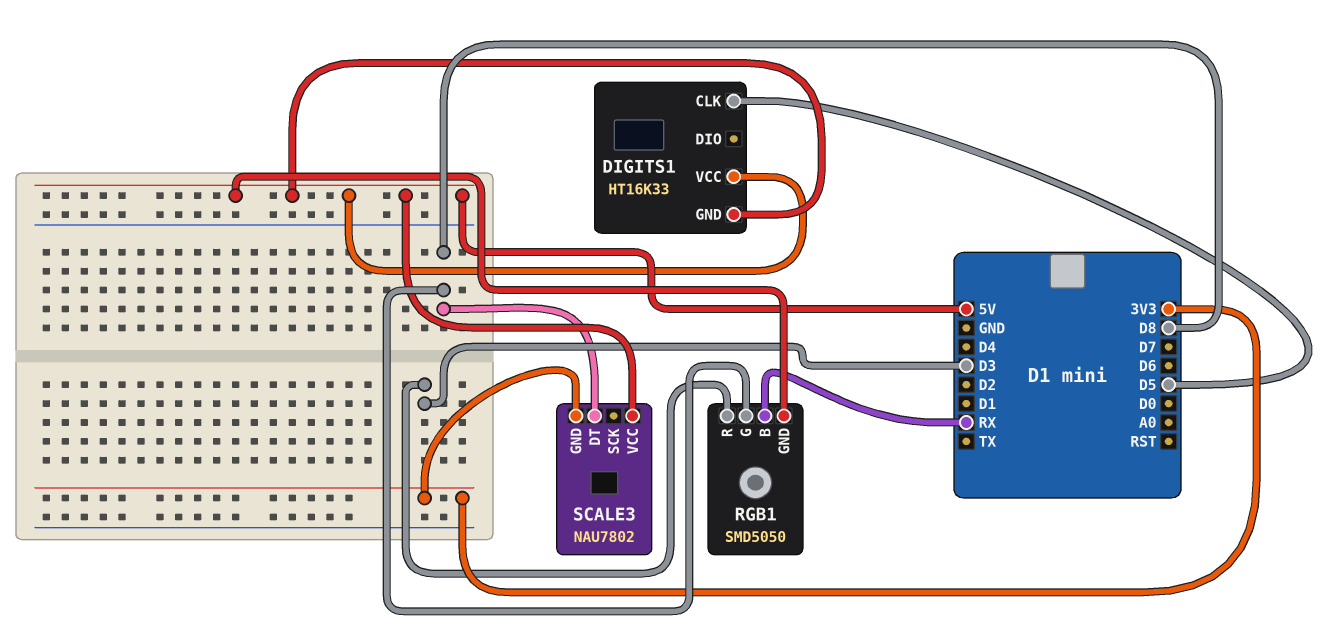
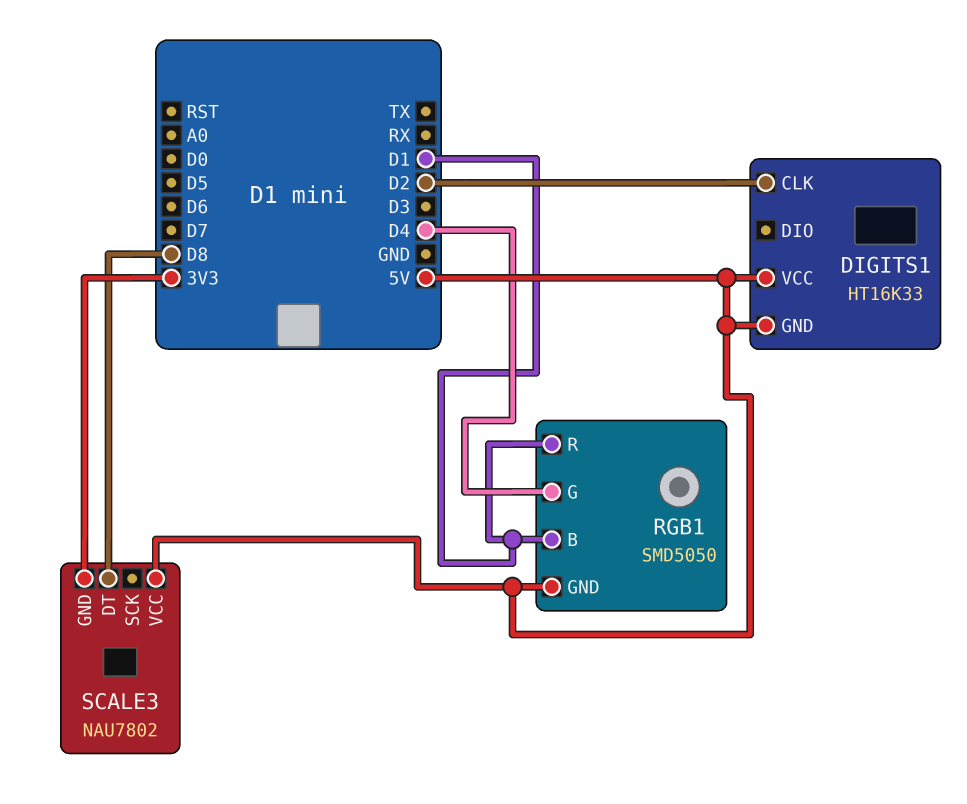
DIGITS1 pin CLK: D5 -> D2
RGB1 pin B: RX -> D1
RGB1 pin G: D8 -> D4
RGB1 pin R: D3 -> D1

